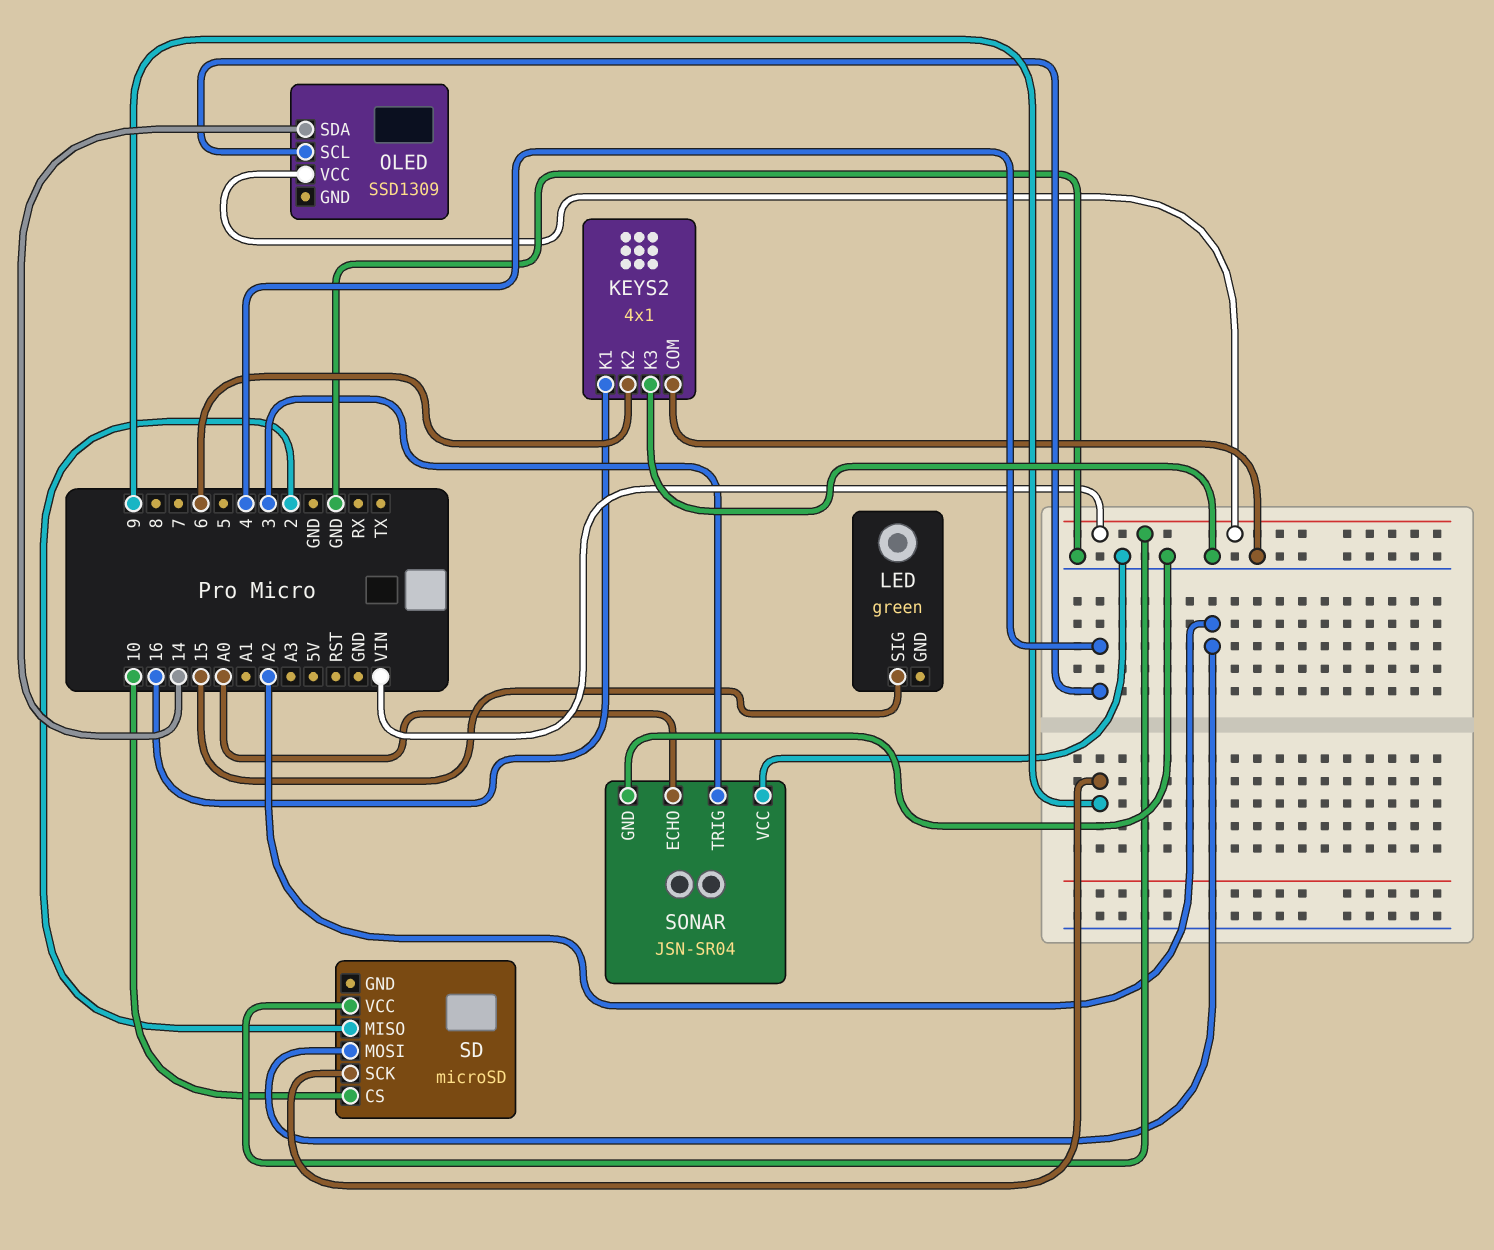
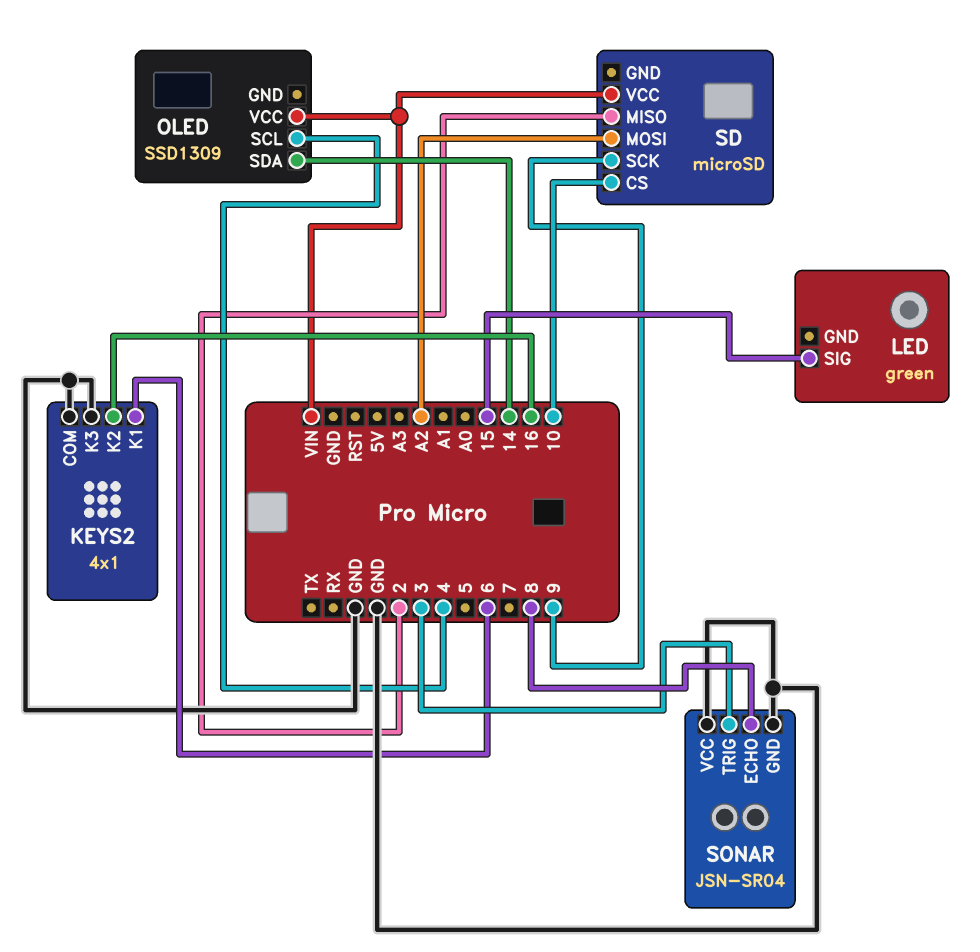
KEYS2 pin K1: 16 -> 6
KEYS2 pin K2: 6 -> 16
SONAR pin ECHO: A0 -> 8

